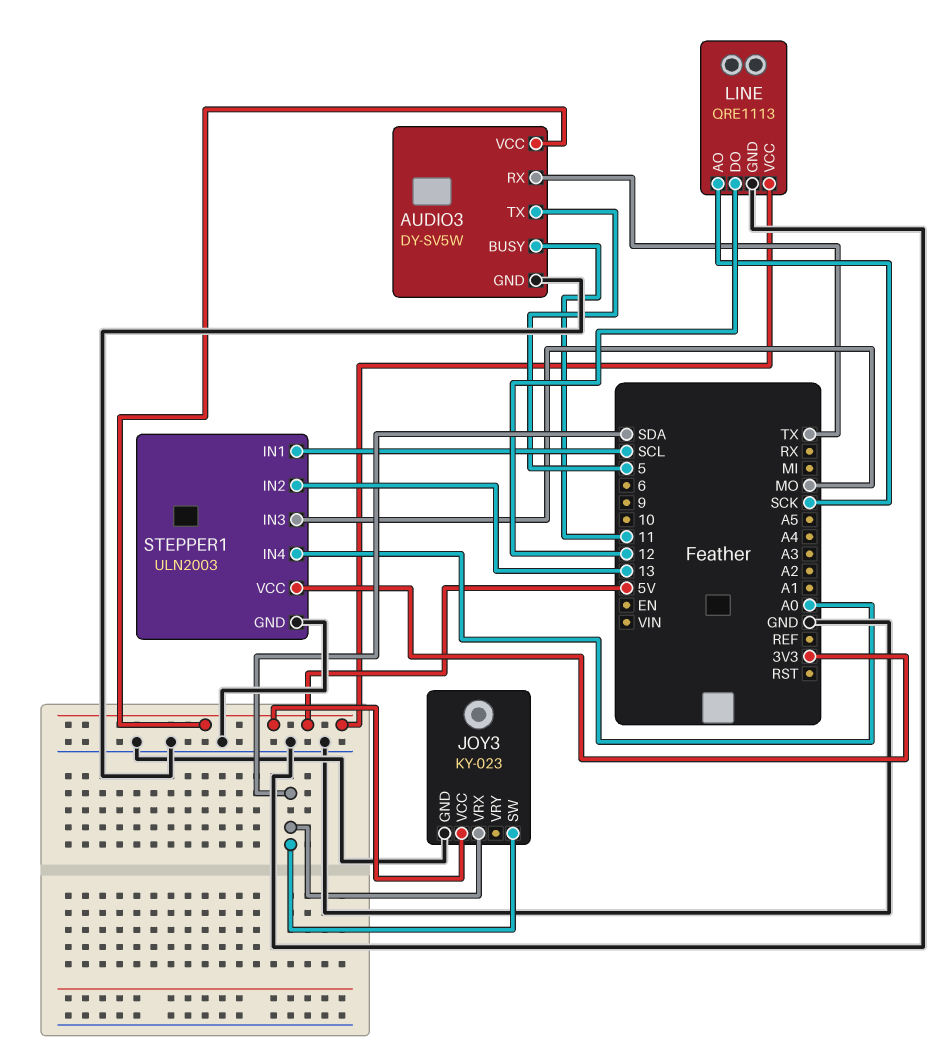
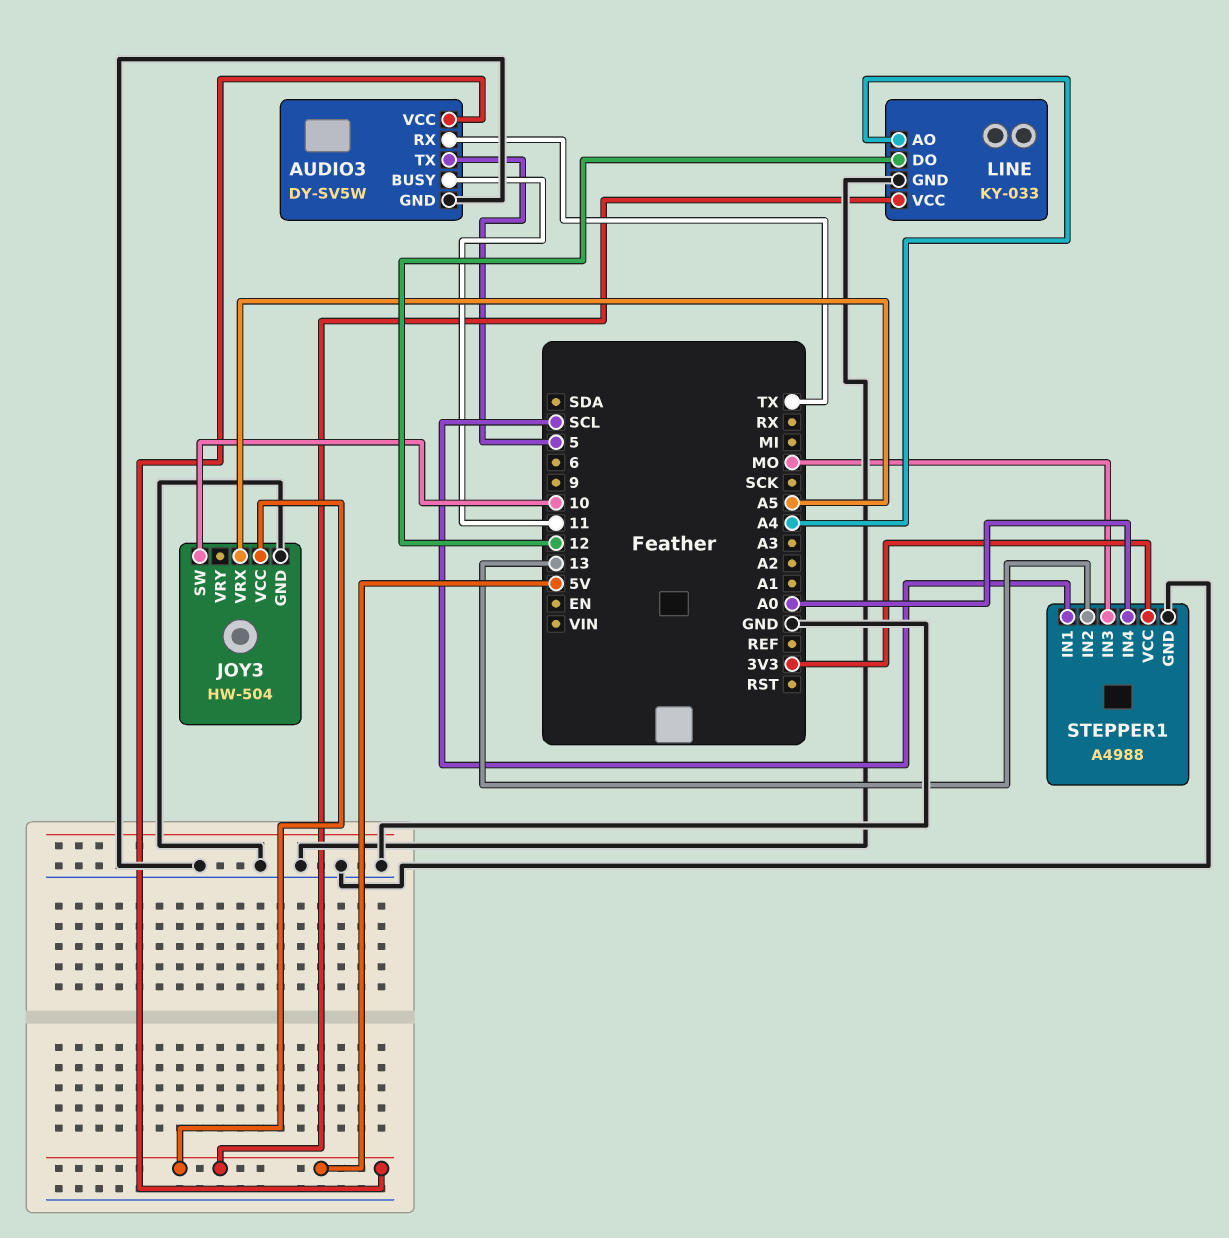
JOY3: KY-023 -> HW-504
JOY3 pin SW: SDA -> 10
JOY3 pin VRX: SDA -> A5
LINE: QRE1113 -> KY-033
LINE pin AO: SCK -> A4
STEPPER1: ULN2003 -> A4988

